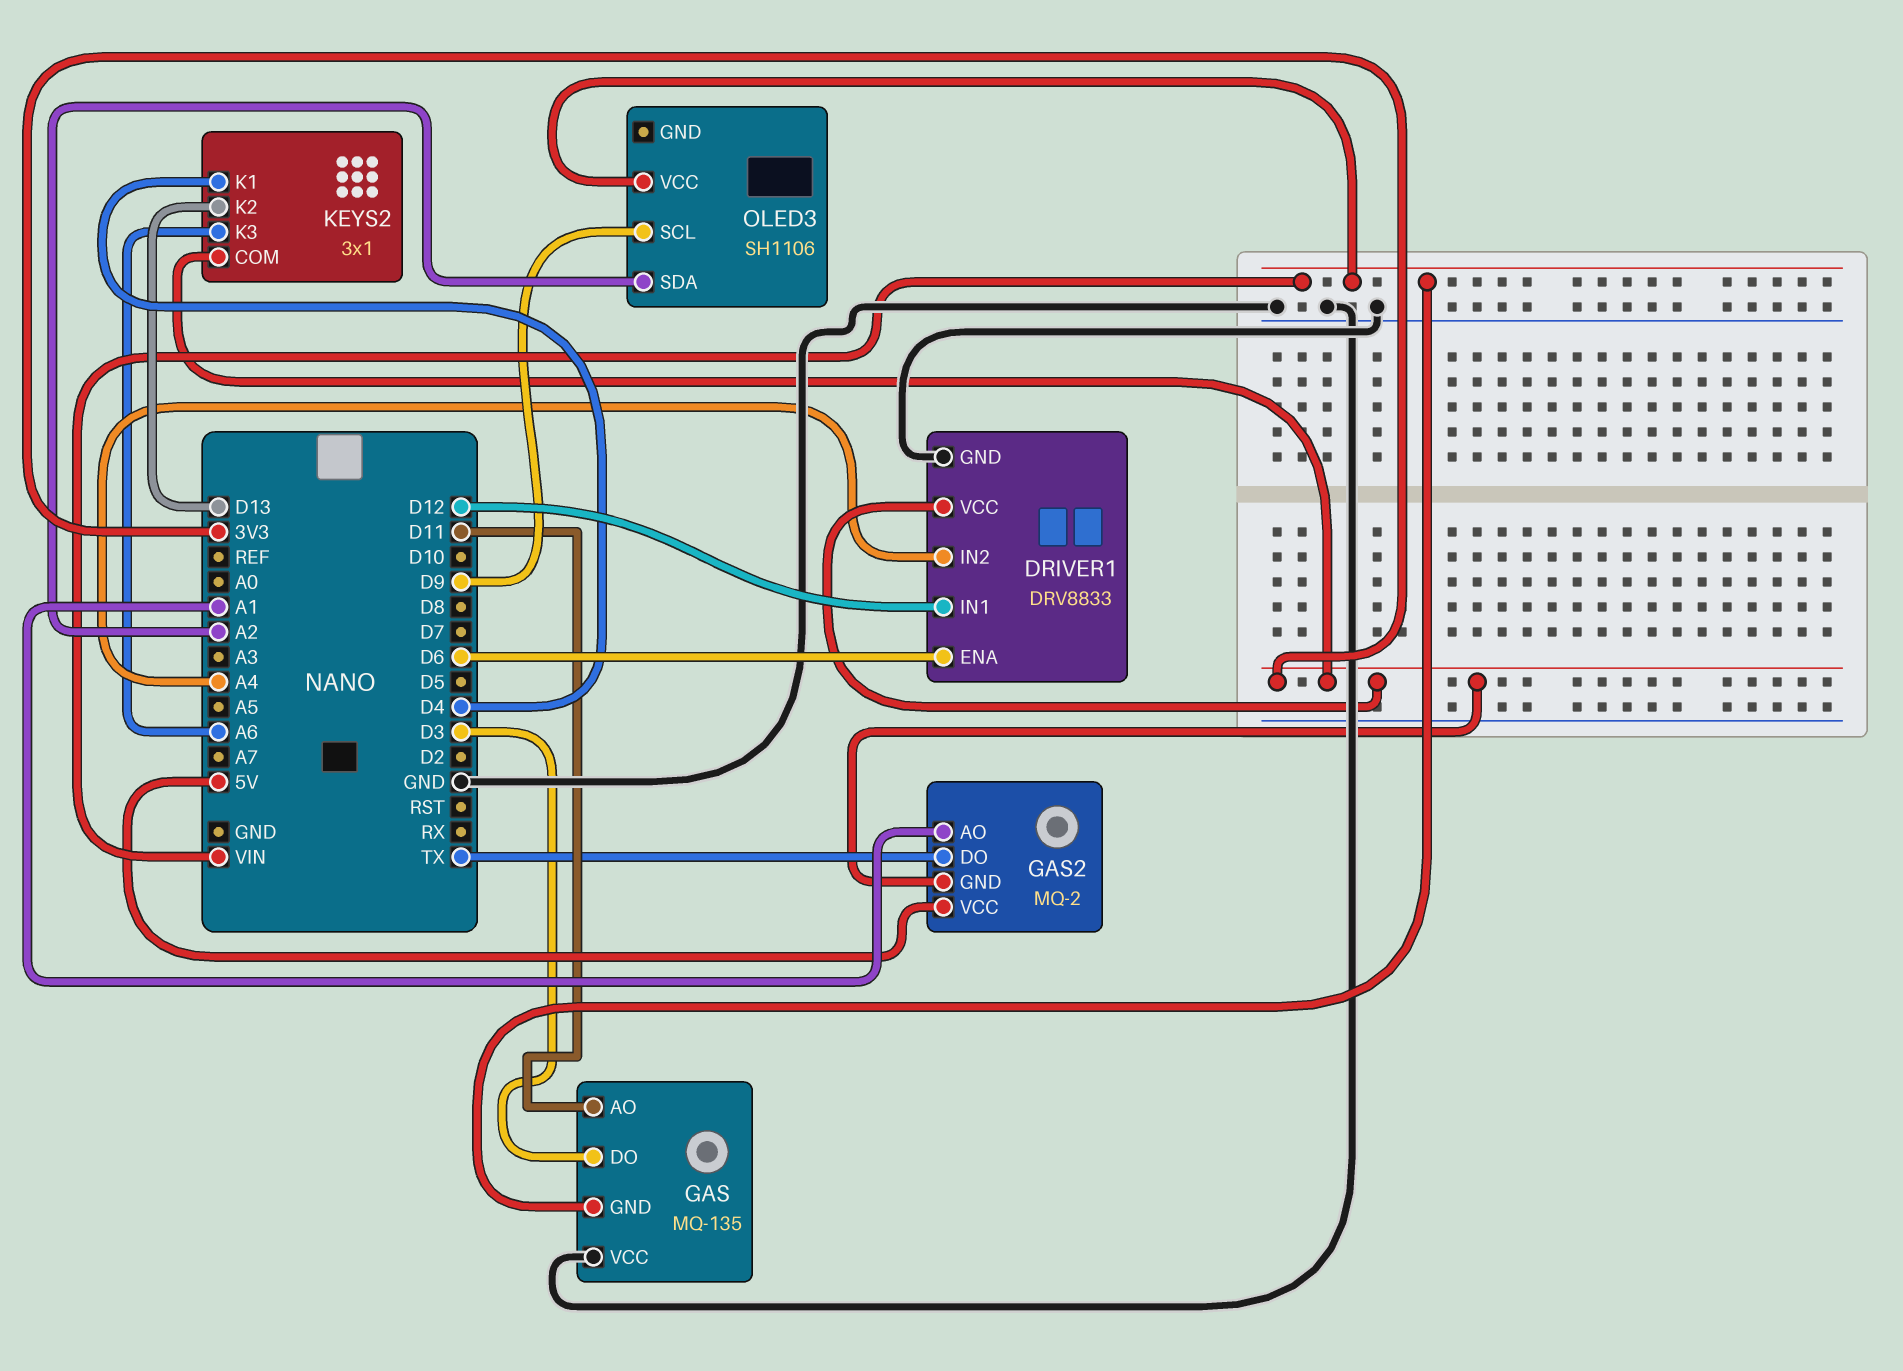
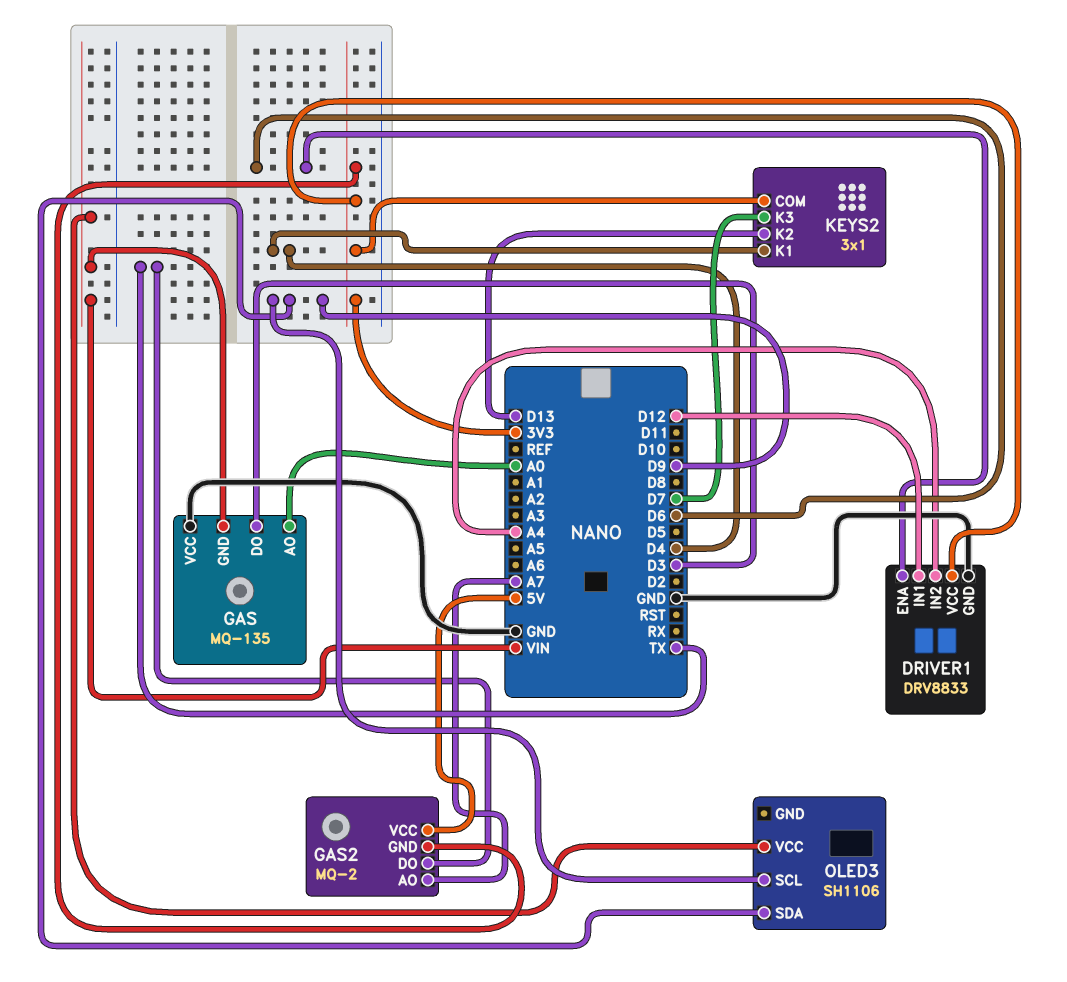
GAS pin AO: D11 -> A0
GAS2 pin AO: A1 -> A7
KEYS2 pin K3: A6 -> D7
OLED3 pin SDA: A2 -> D9

